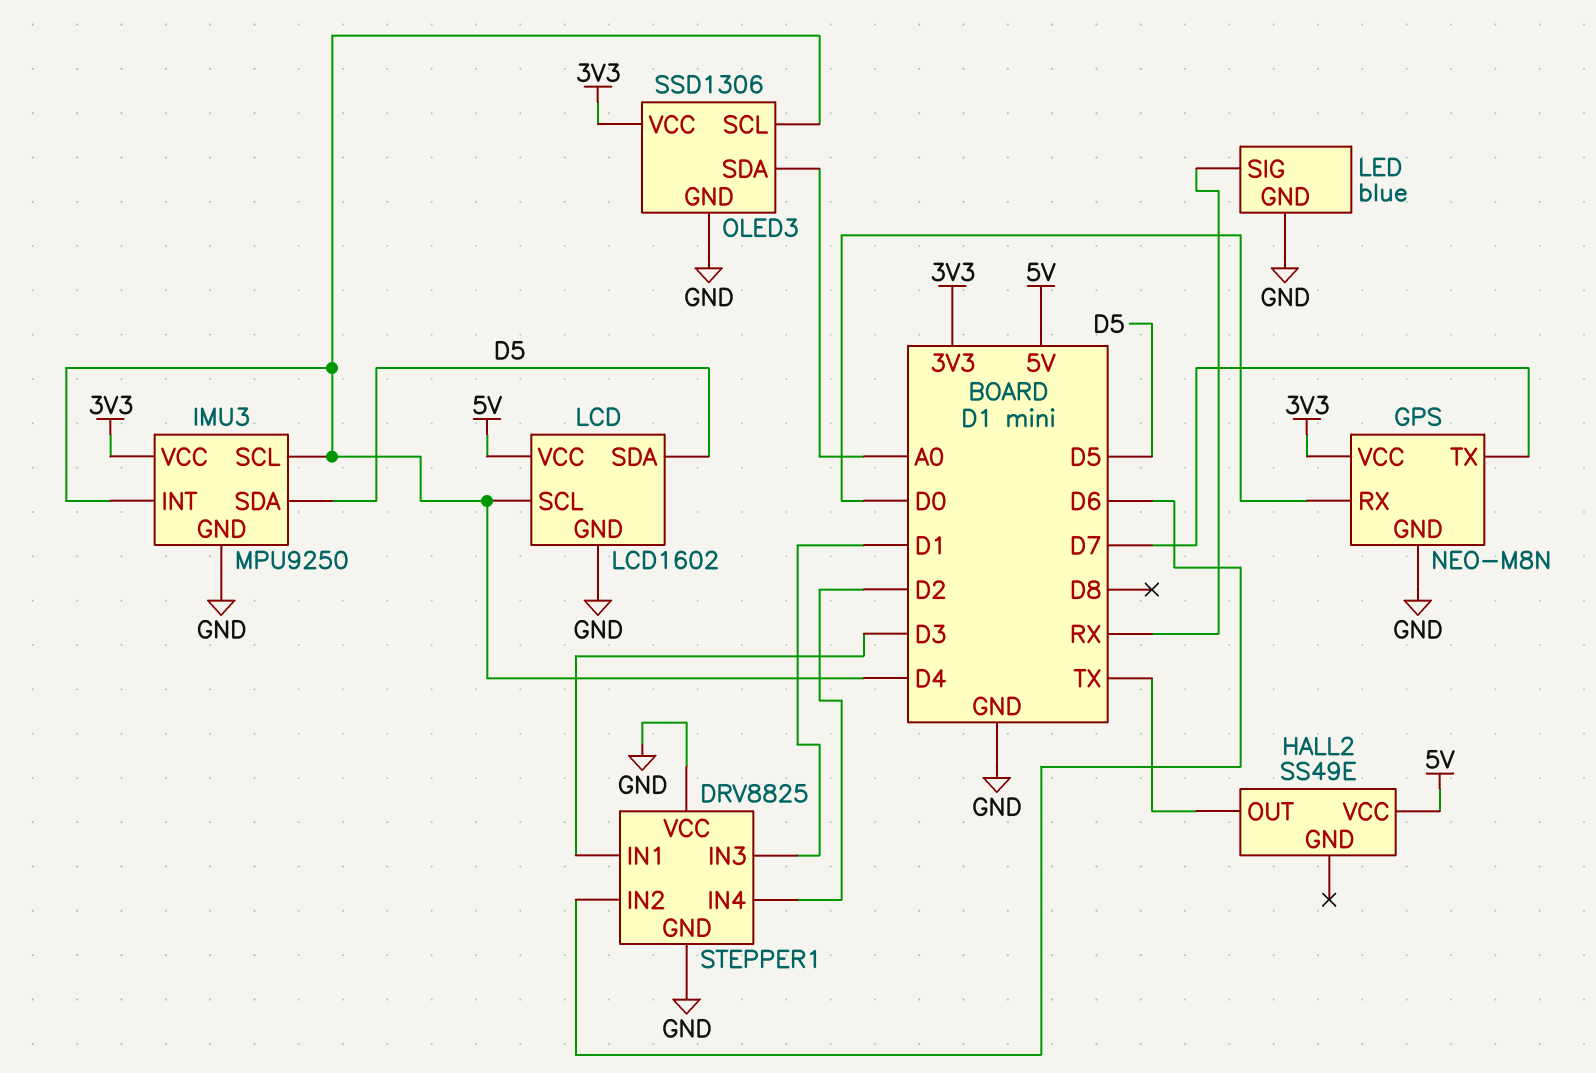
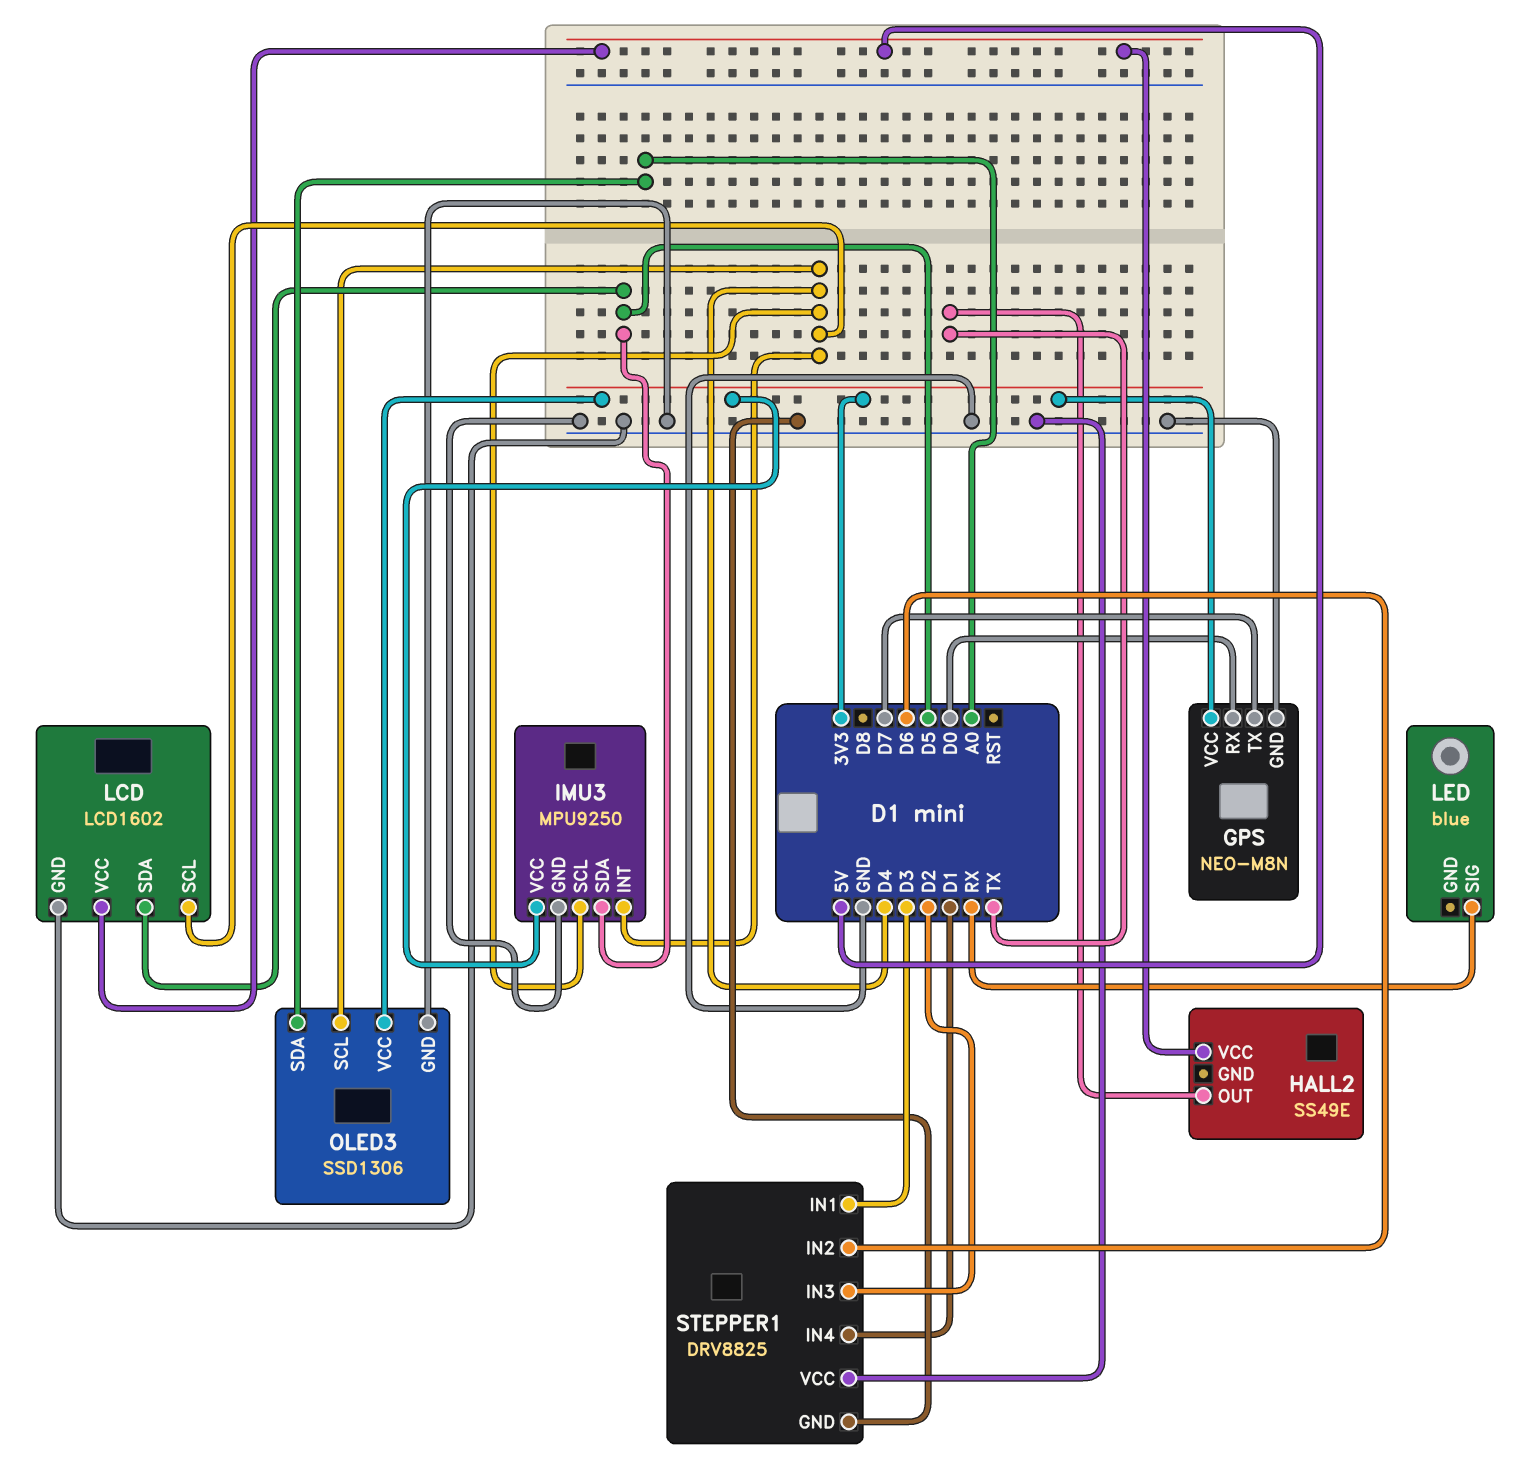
LED pin GND: GND -> none
STEPPER1 pin IN3: D1 -> D2
STEPPER1 pin IN4: D2 -> D1

